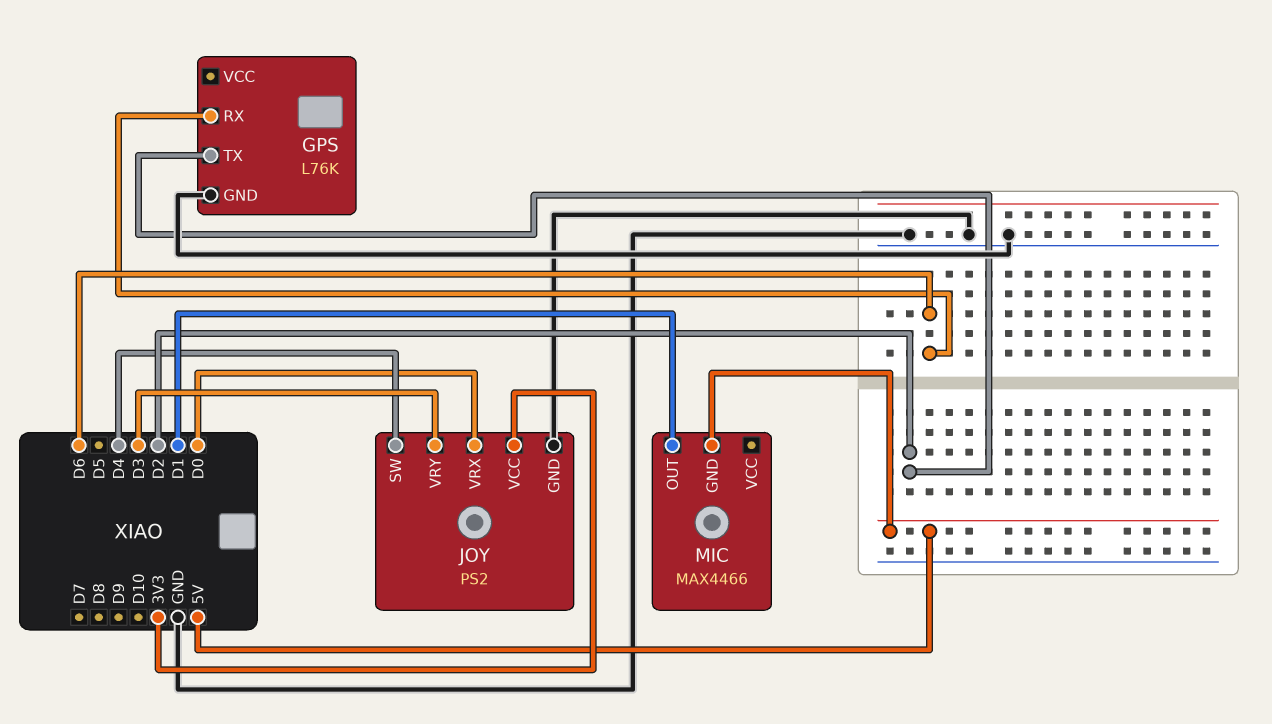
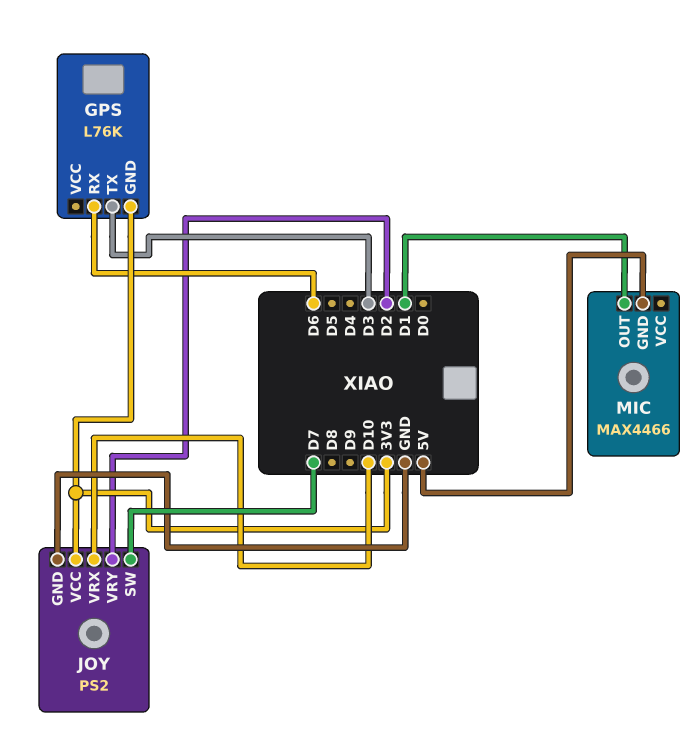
GPS pin GND: GND -> 3V3
GPS pin TX: D2 -> D3
JOY pin SW: D4 -> D7
JOY pin VRX: D0 -> D10
JOY pin VRY: D3 -> D2

